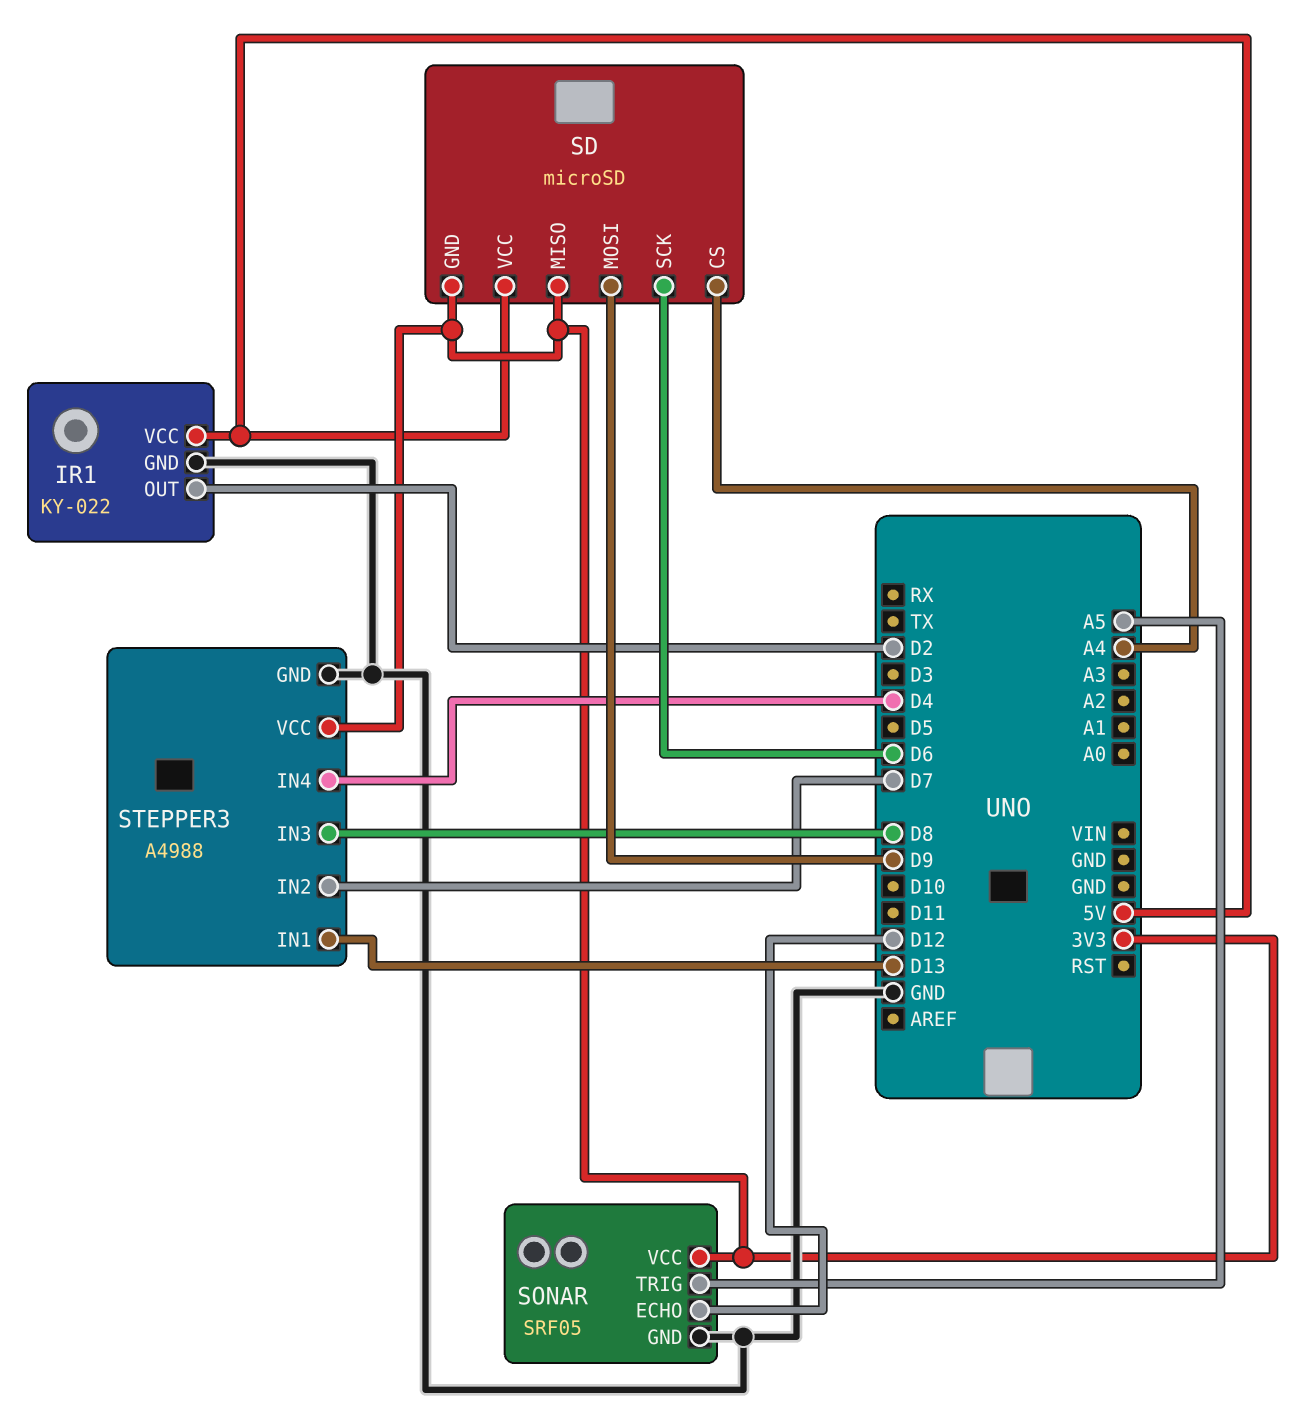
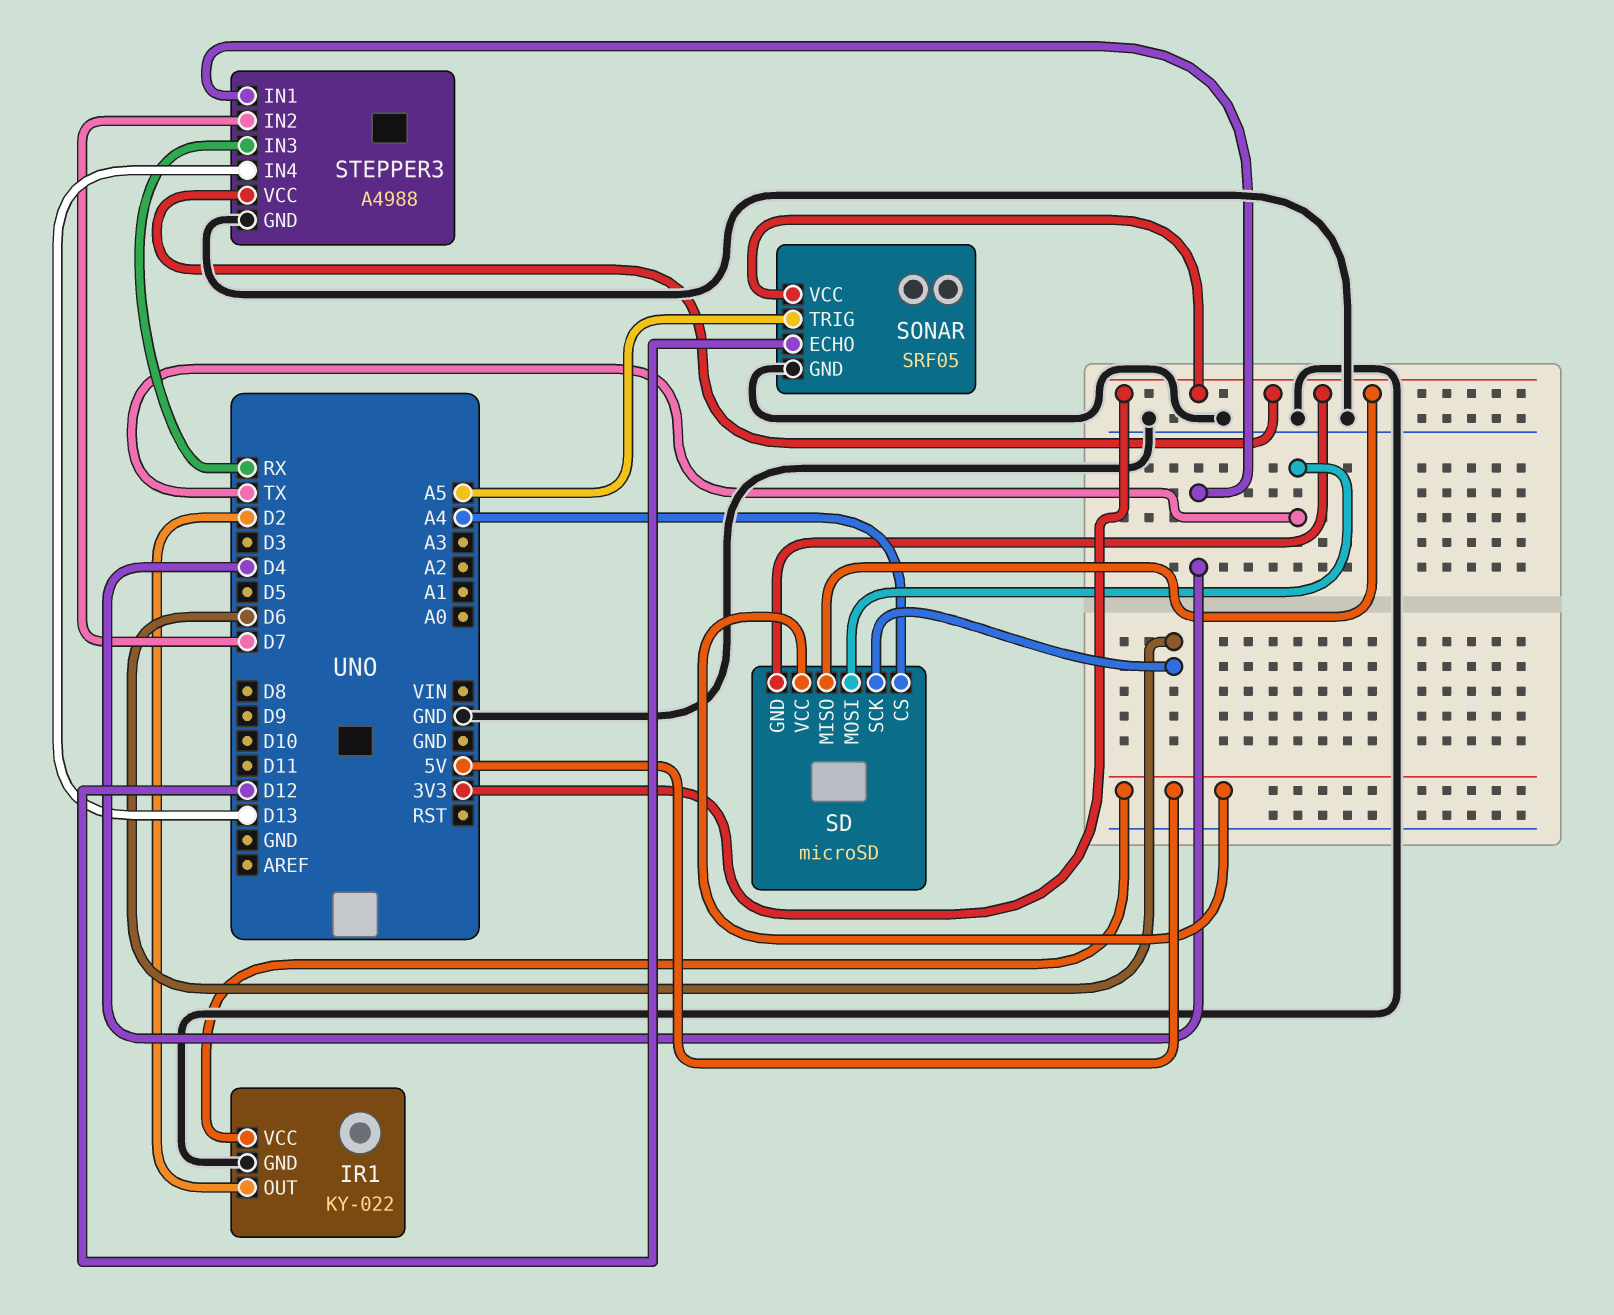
SD pin MOSI: D9 -> TX
STEPPER3 pin IN1: D13 -> D4
STEPPER3 pin IN3: D8 -> RX
STEPPER3 pin IN4: D4 -> D13

